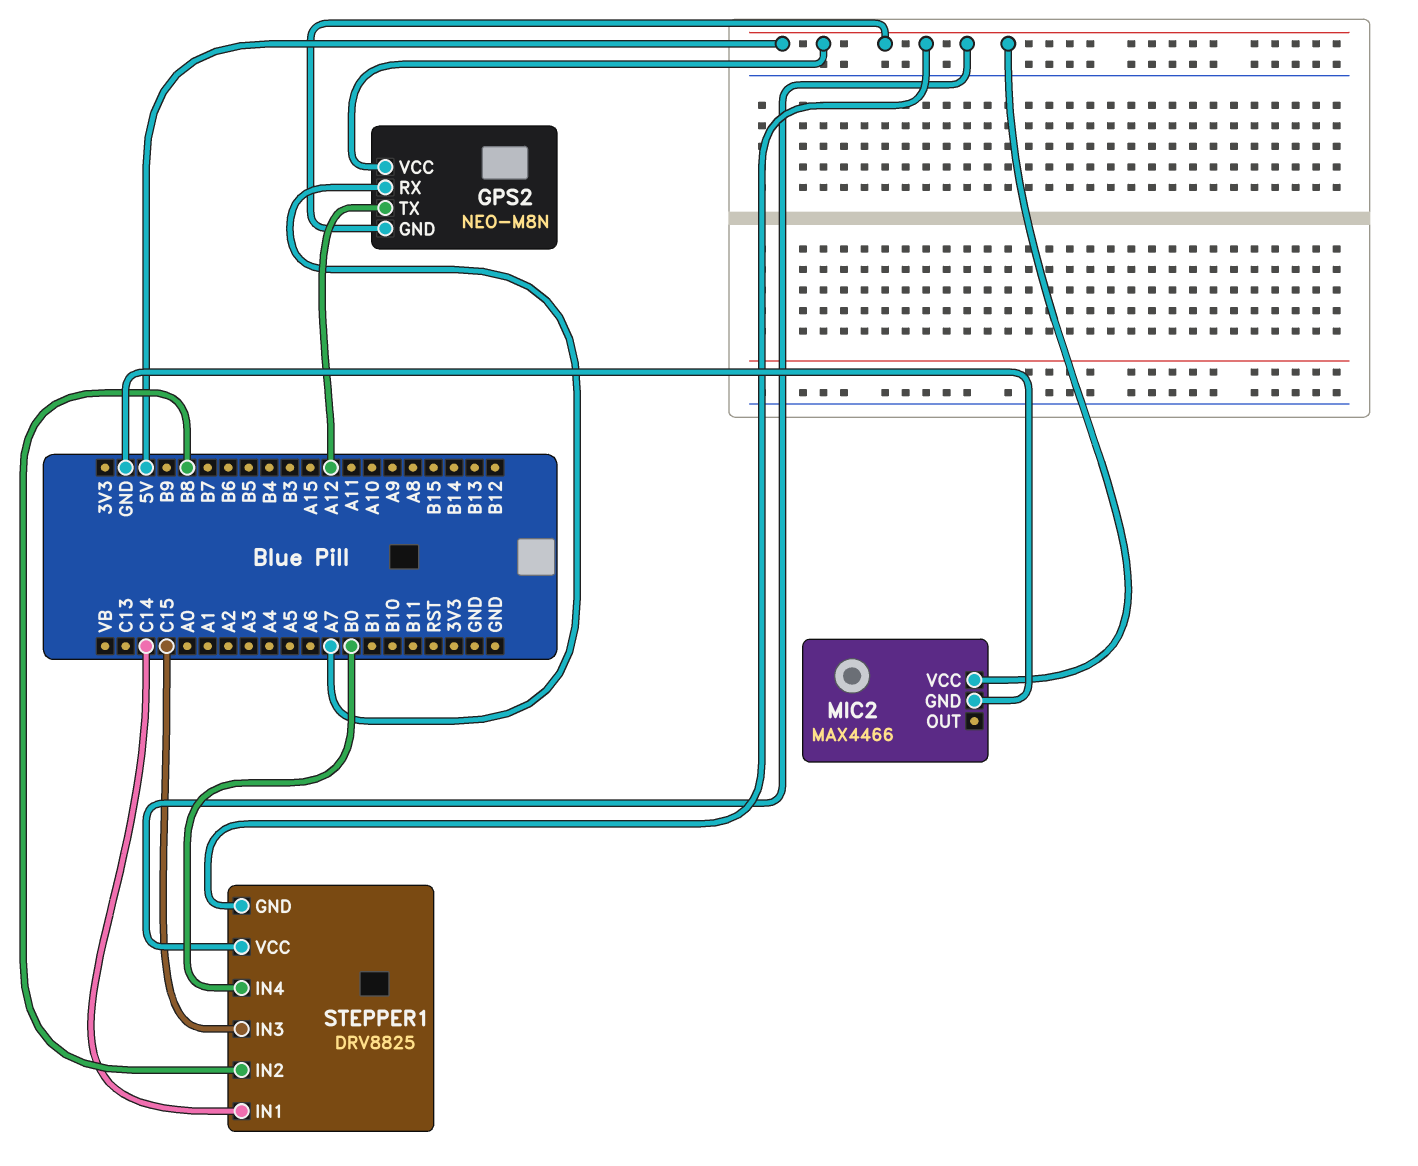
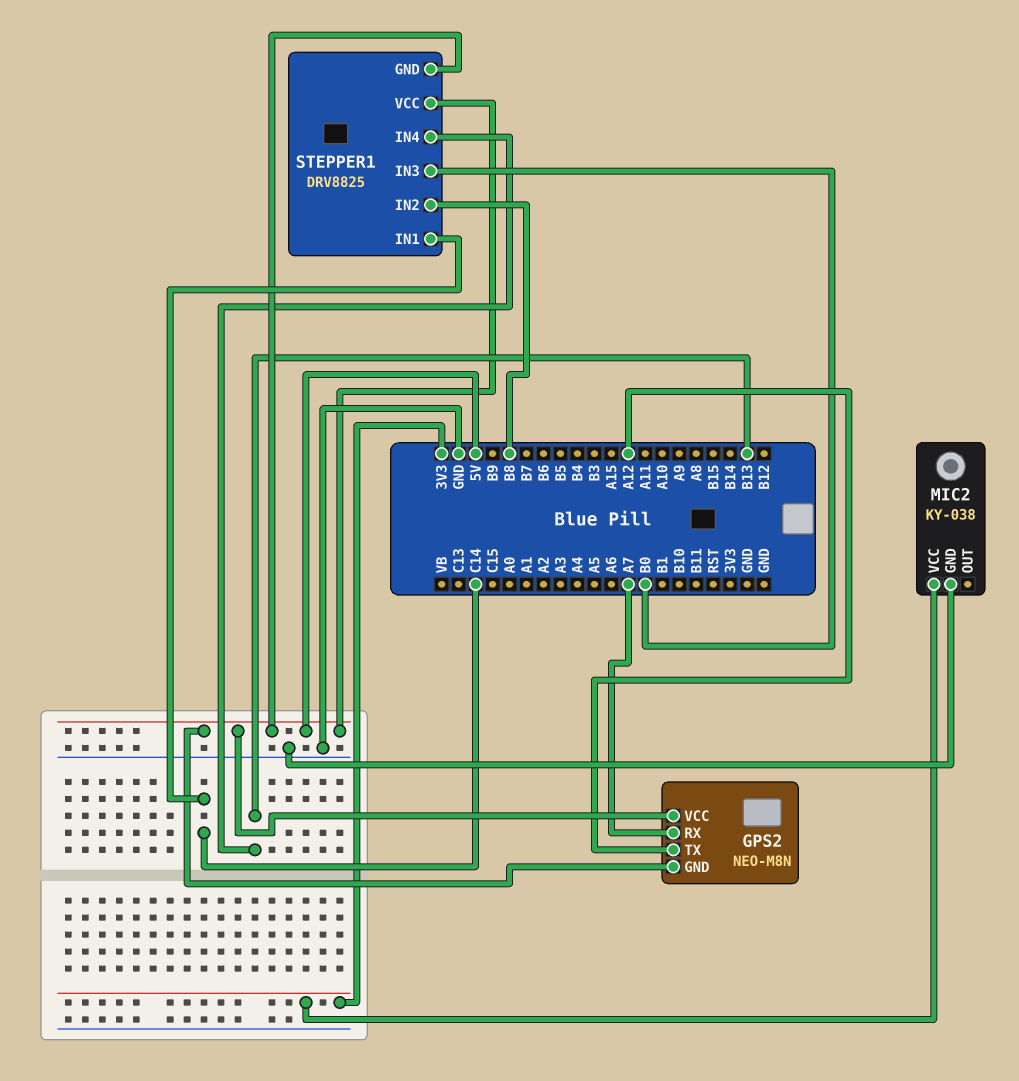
MIC2: MAX4466 -> KY-038
MIC2 pin VCC: 5V -> 3V3
STEPPER1 pin IN3: C15 -> B0
STEPPER1 pin IN4: B0 -> B13

